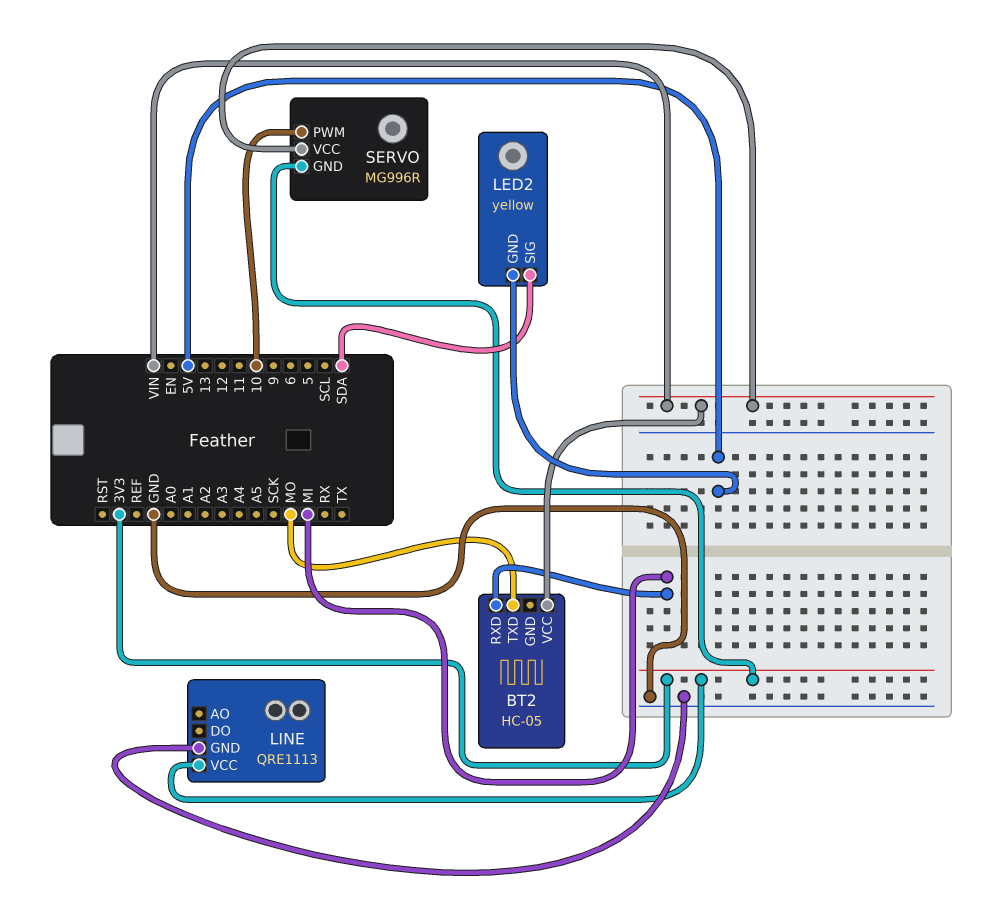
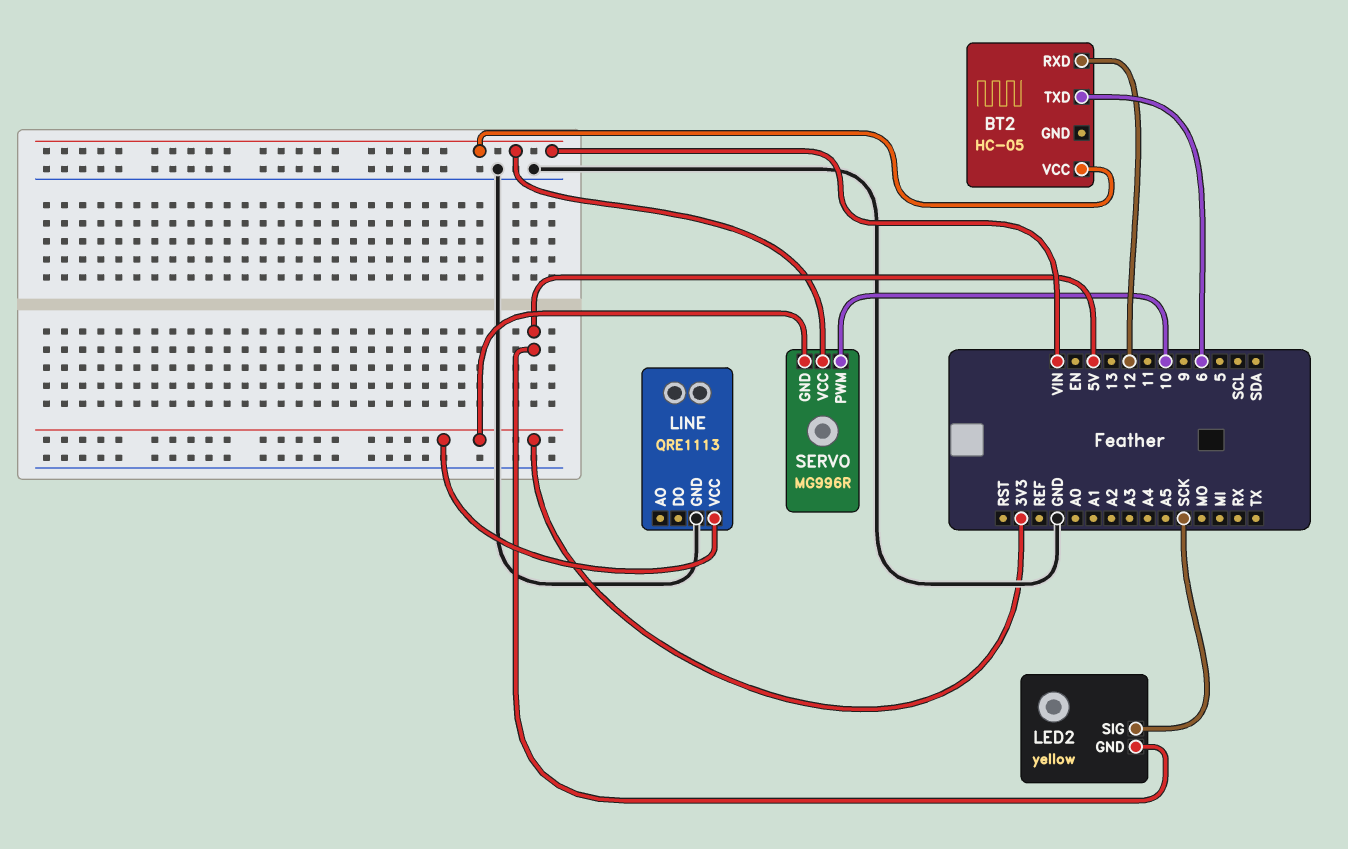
BT2 pin RXD: MI -> 12
BT2 pin TXD: MO -> 6
LED2 pin SIG: SDA -> SCK

